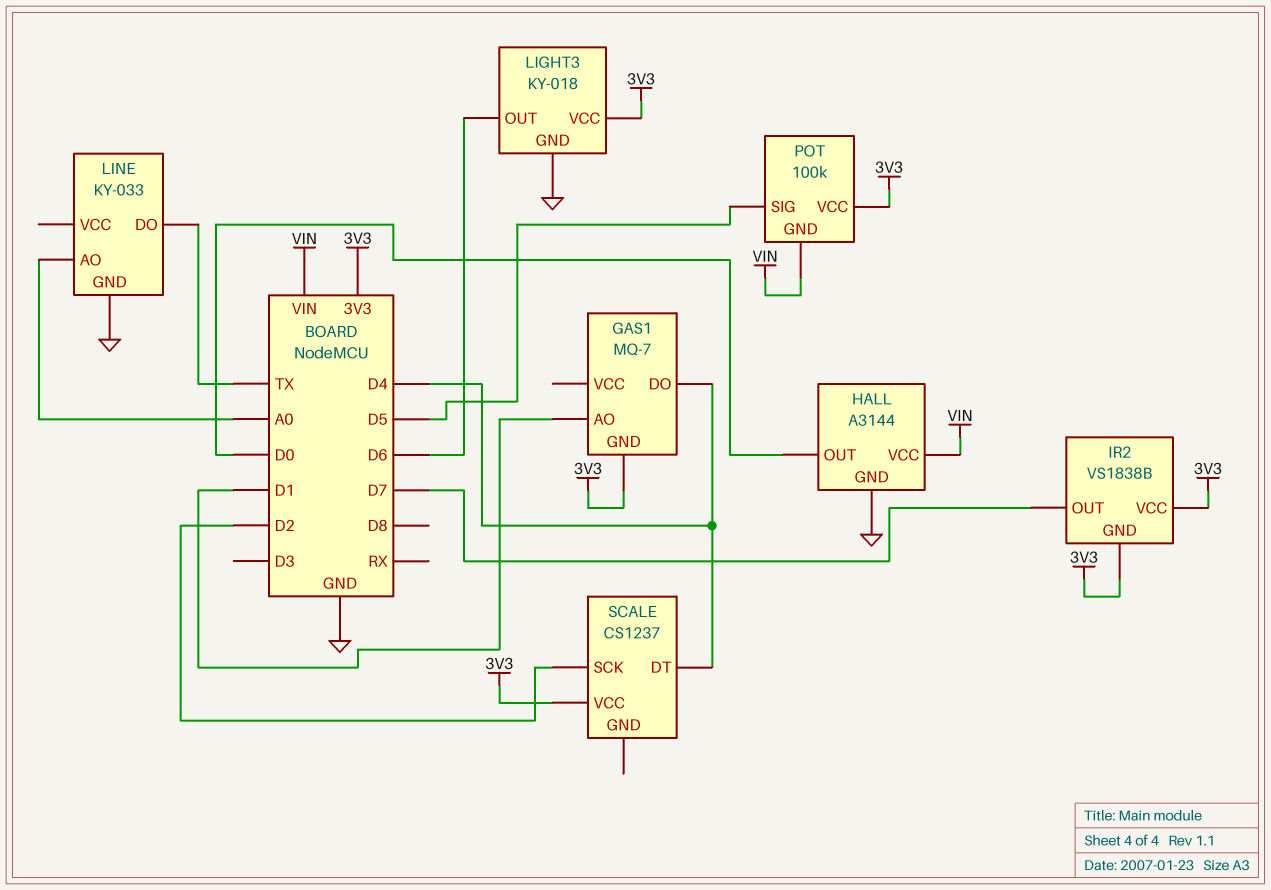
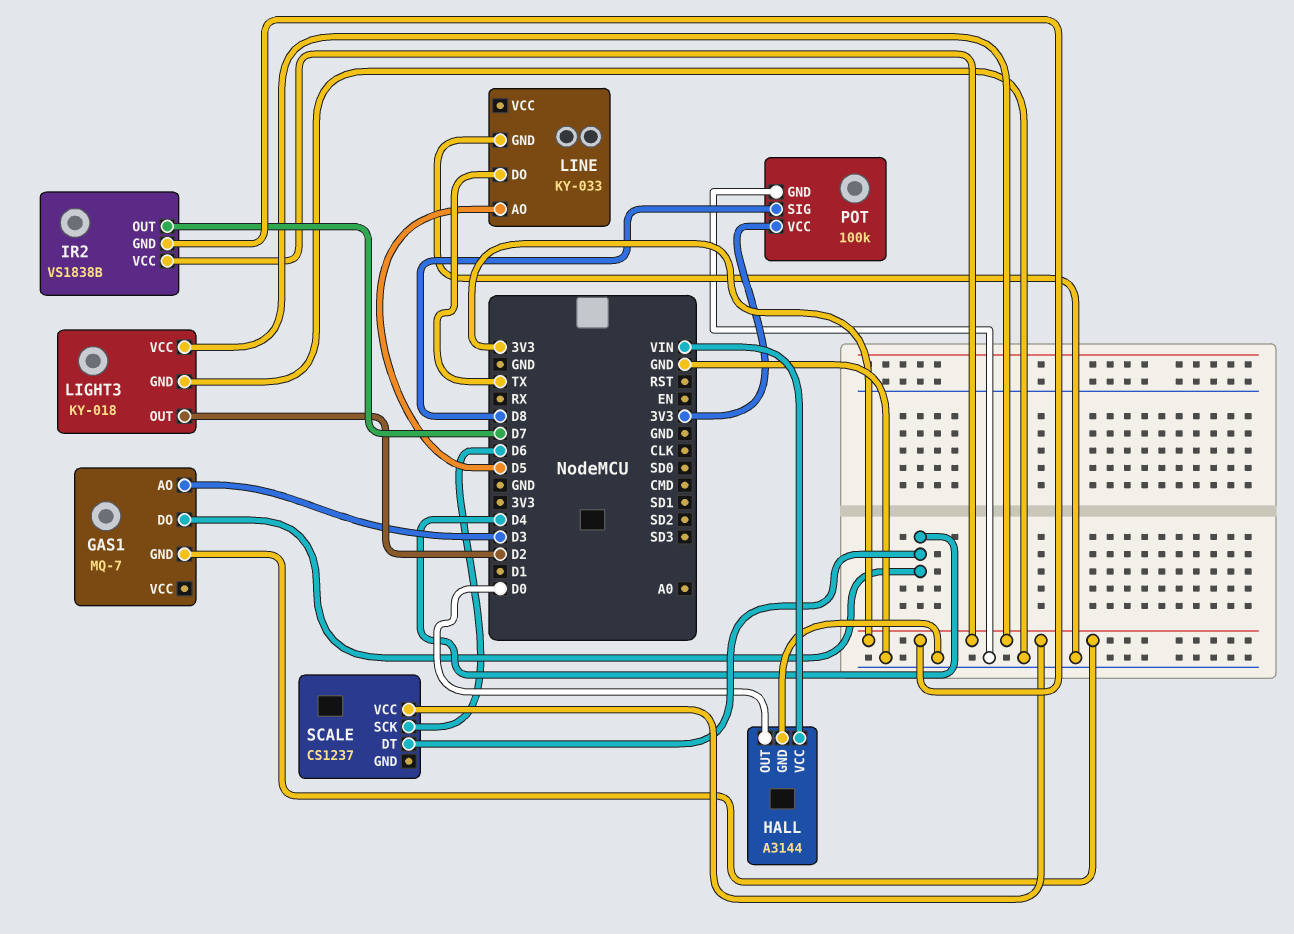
GAS1 pin AO: D1 -> D3
LIGHT3 pin OUT: D6 -> D2
LINE pin AO: A0 -> D5
POT pin GND: VIN -> GND
POT pin SIG: D5 -> D8
SCALE pin SCK: D2 -> D6

